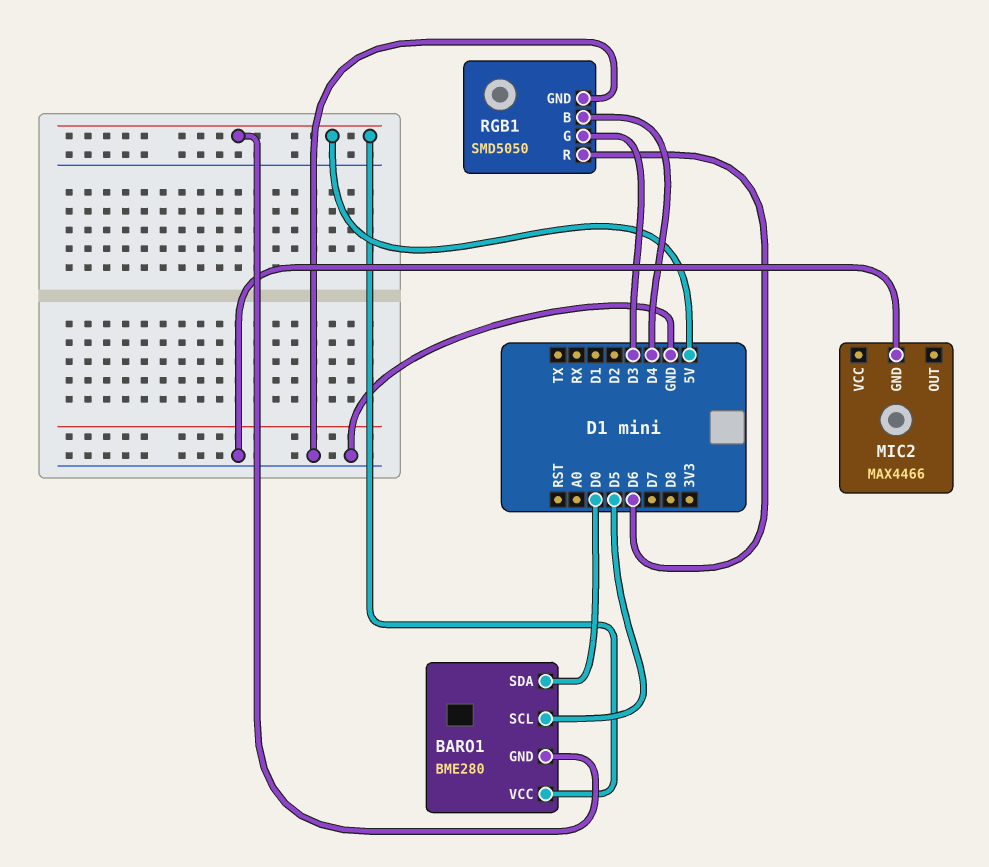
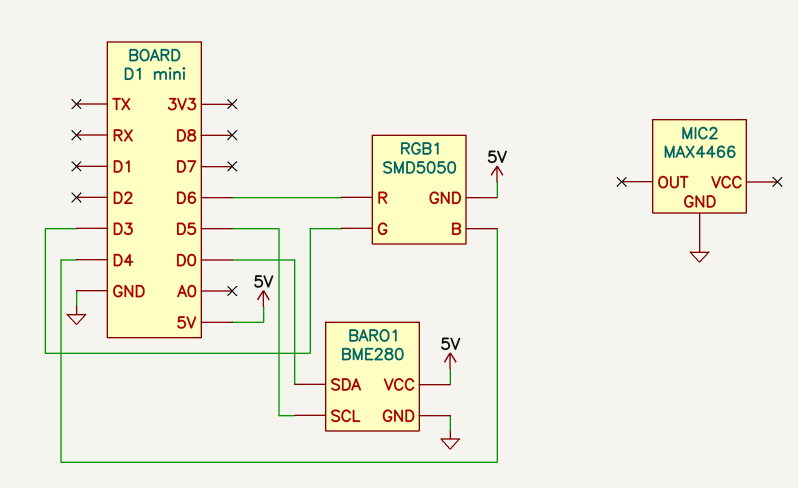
BARO1 pin GND: 5V -> GND
RGB1 pin GND: GND -> 5V

